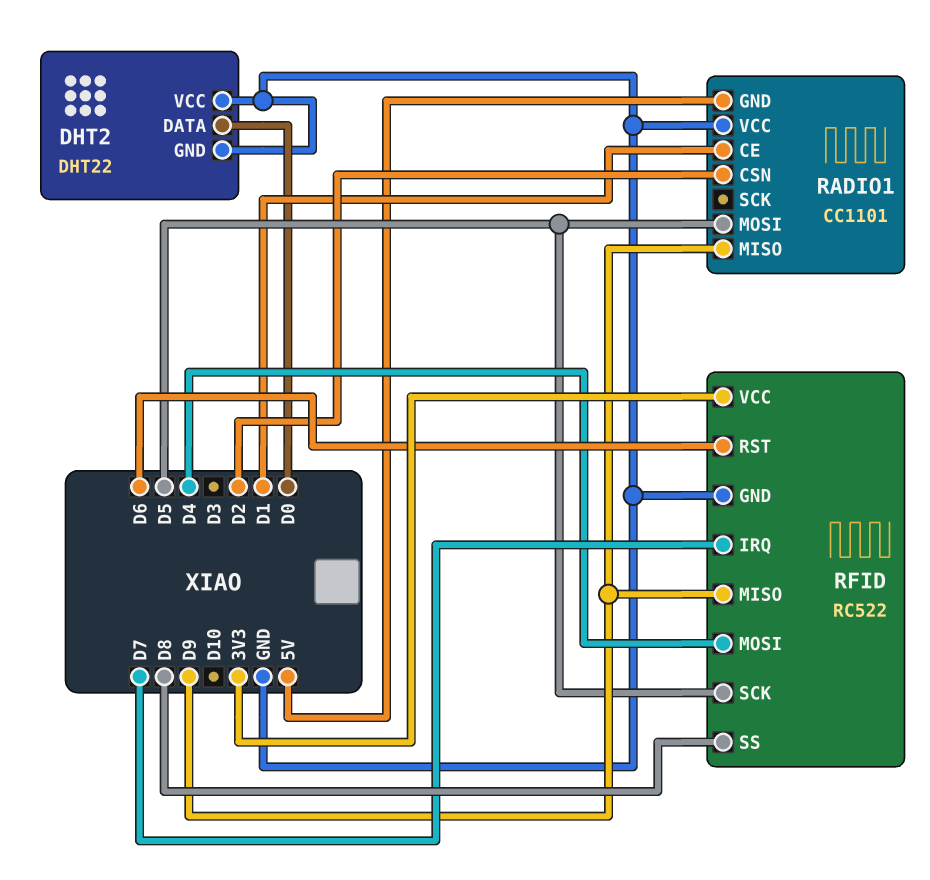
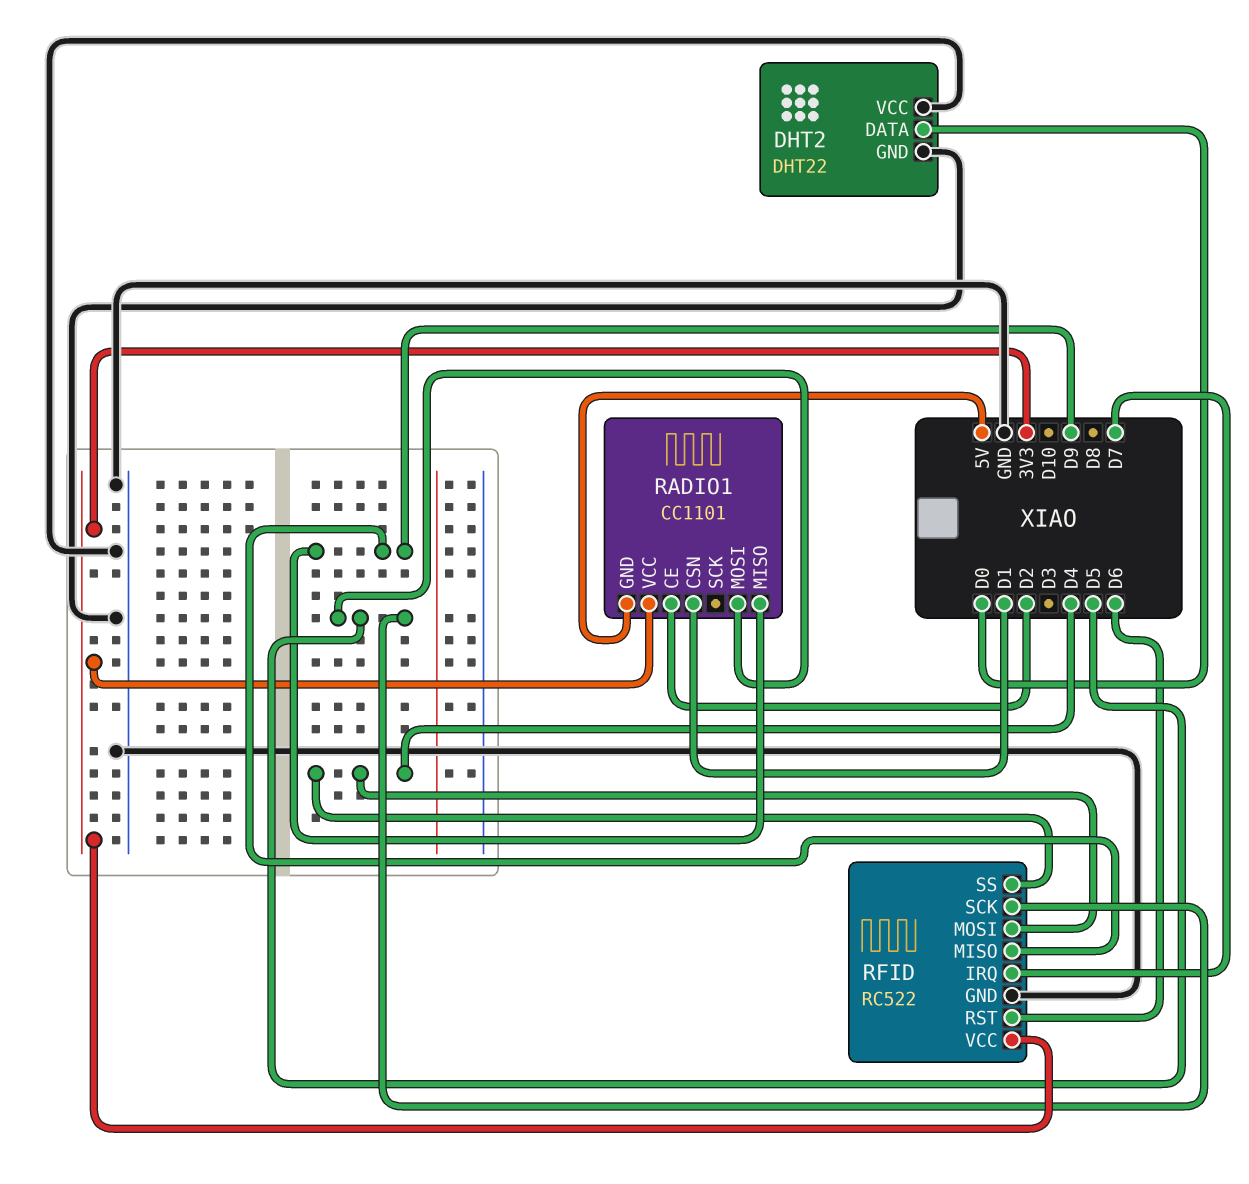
RADIO1 pin CE: D1 -> D2
RADIO1 pin CSN: D2 -> D1
RADIO1 pin VCC: GND -> 3V3
RFID pin SS: D8 -> D4

